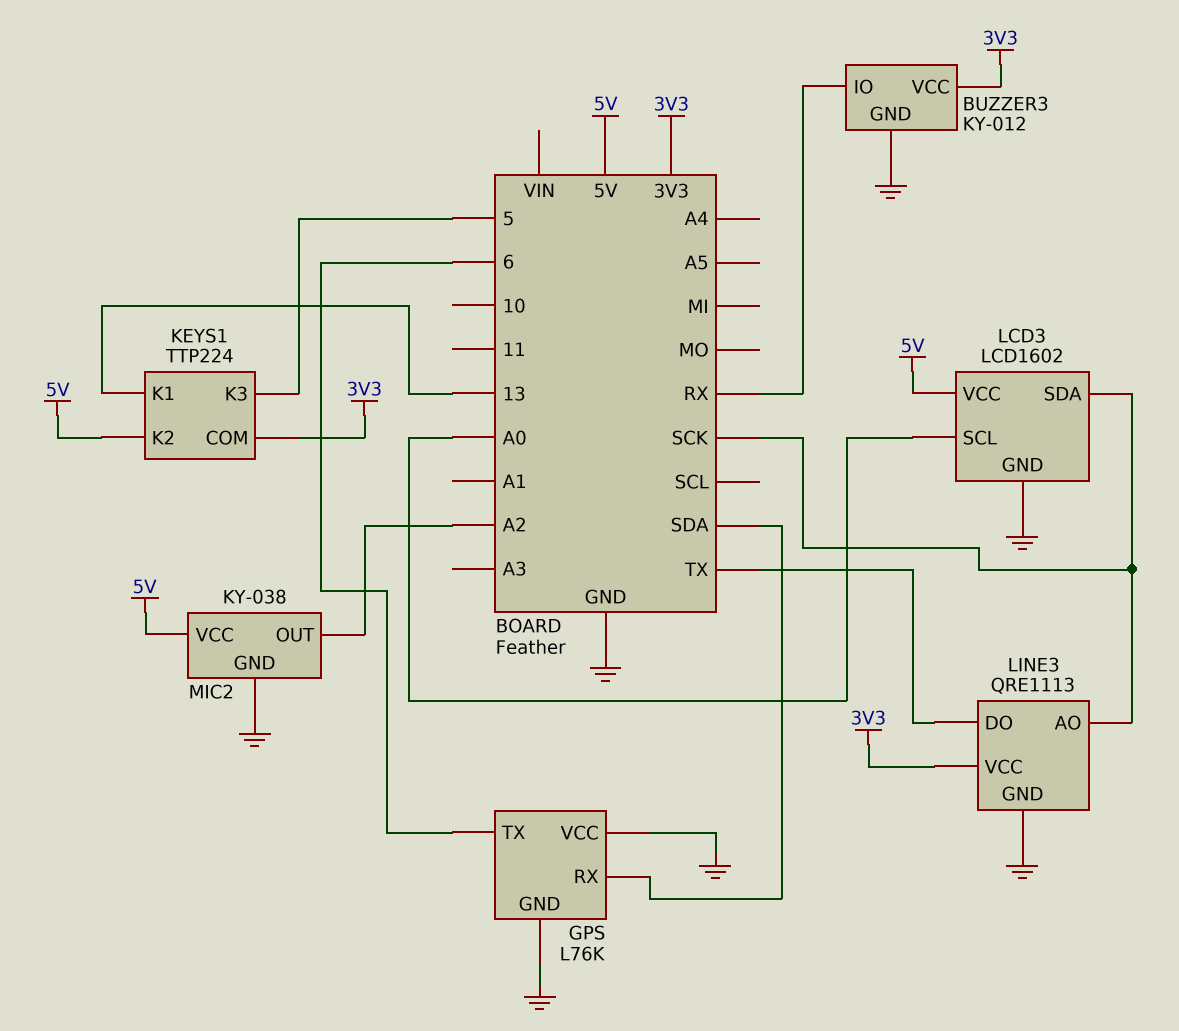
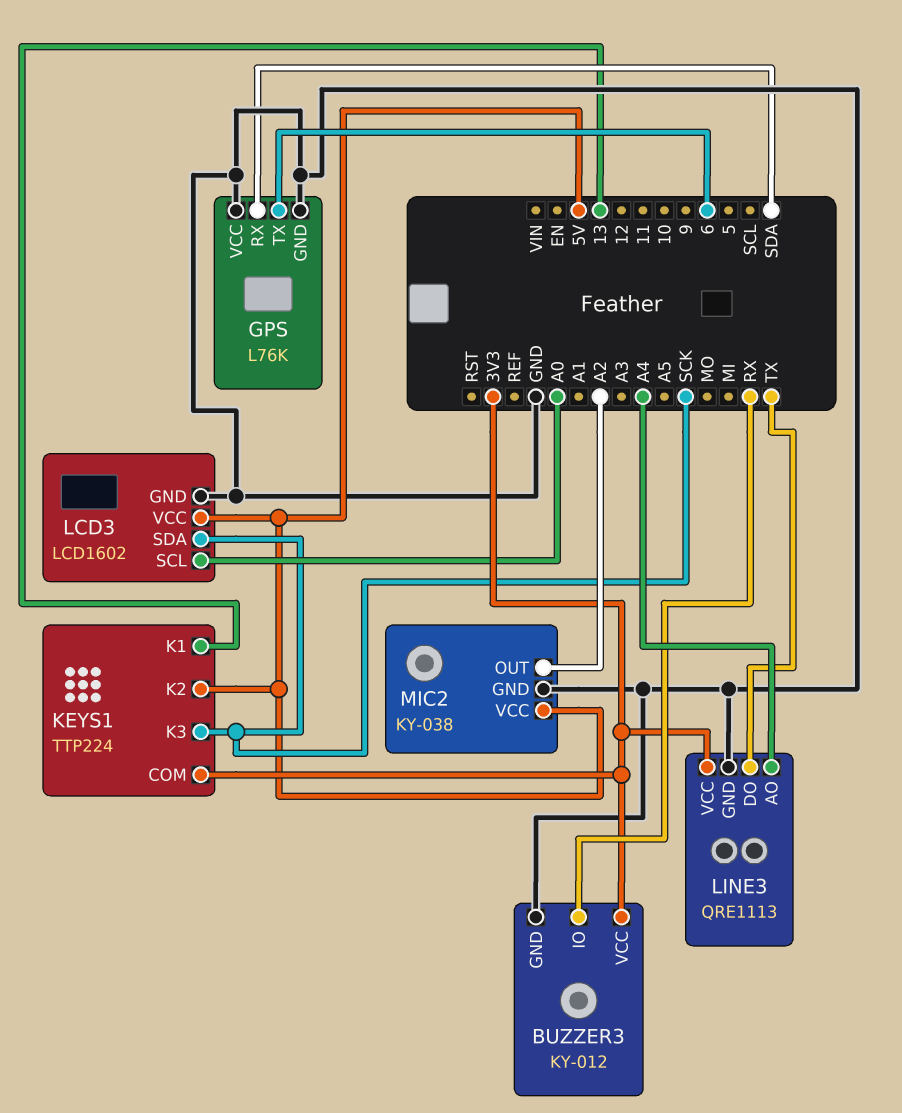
KEYS1 pin K3: 5 -> SCK
LINE3 pin AO: SCK -> A4

